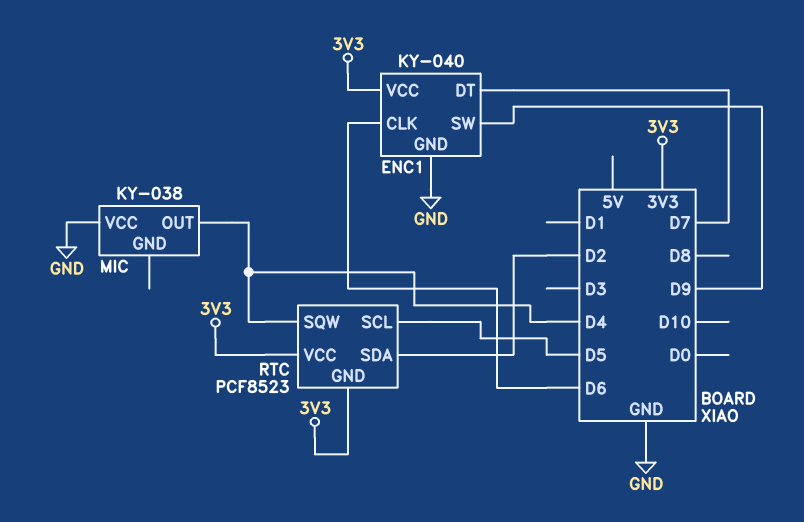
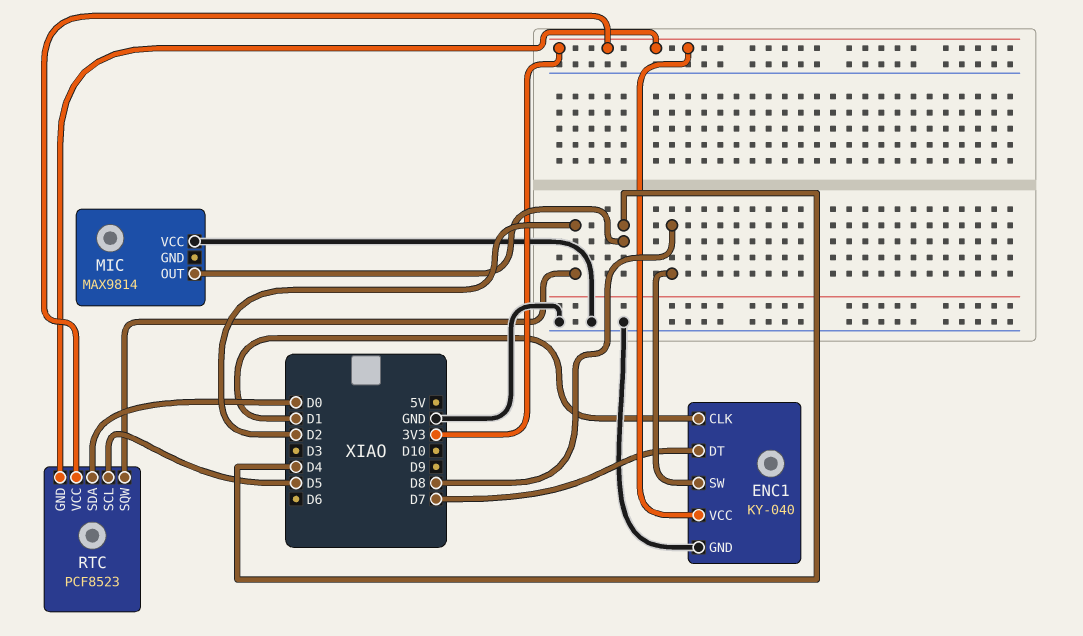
ENC1 pin CLK: D6 -> D1
ENC1 pin SW: D9 -> D8
MIC: KY-038 -> MAX9814
RTC pin SDA: D2 -> D0
RTC pin SQW: D4 -> D2

